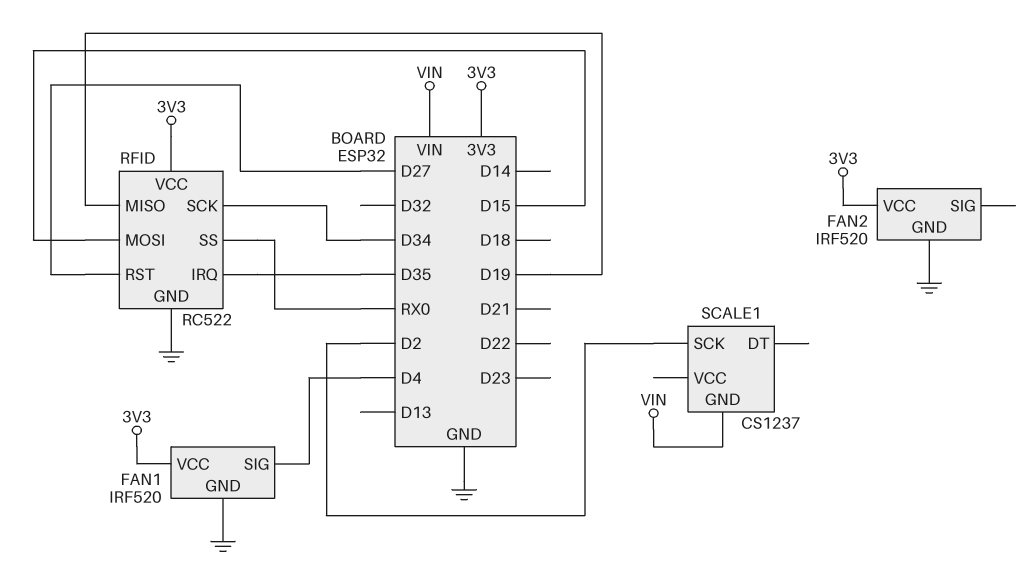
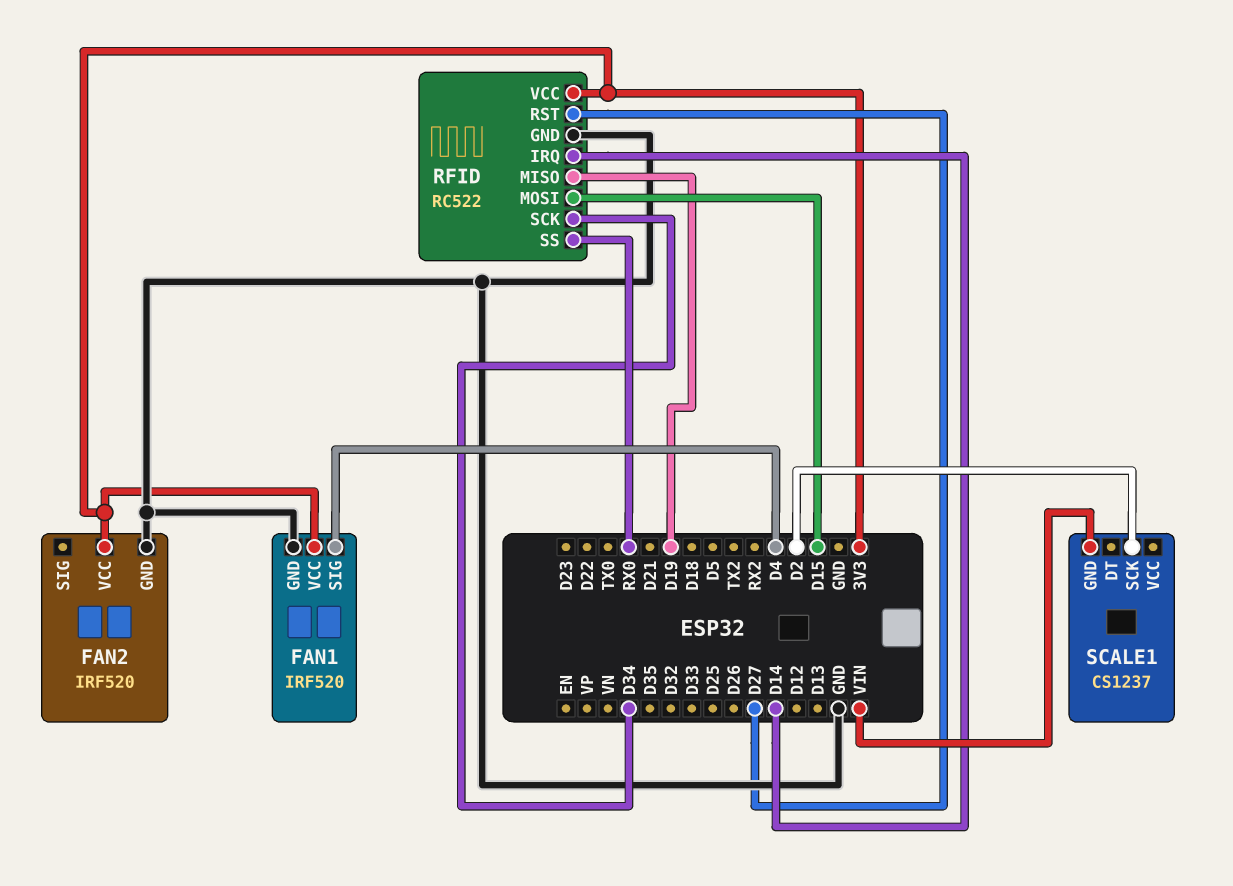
RFID pin IRQ: D35 -> D14

